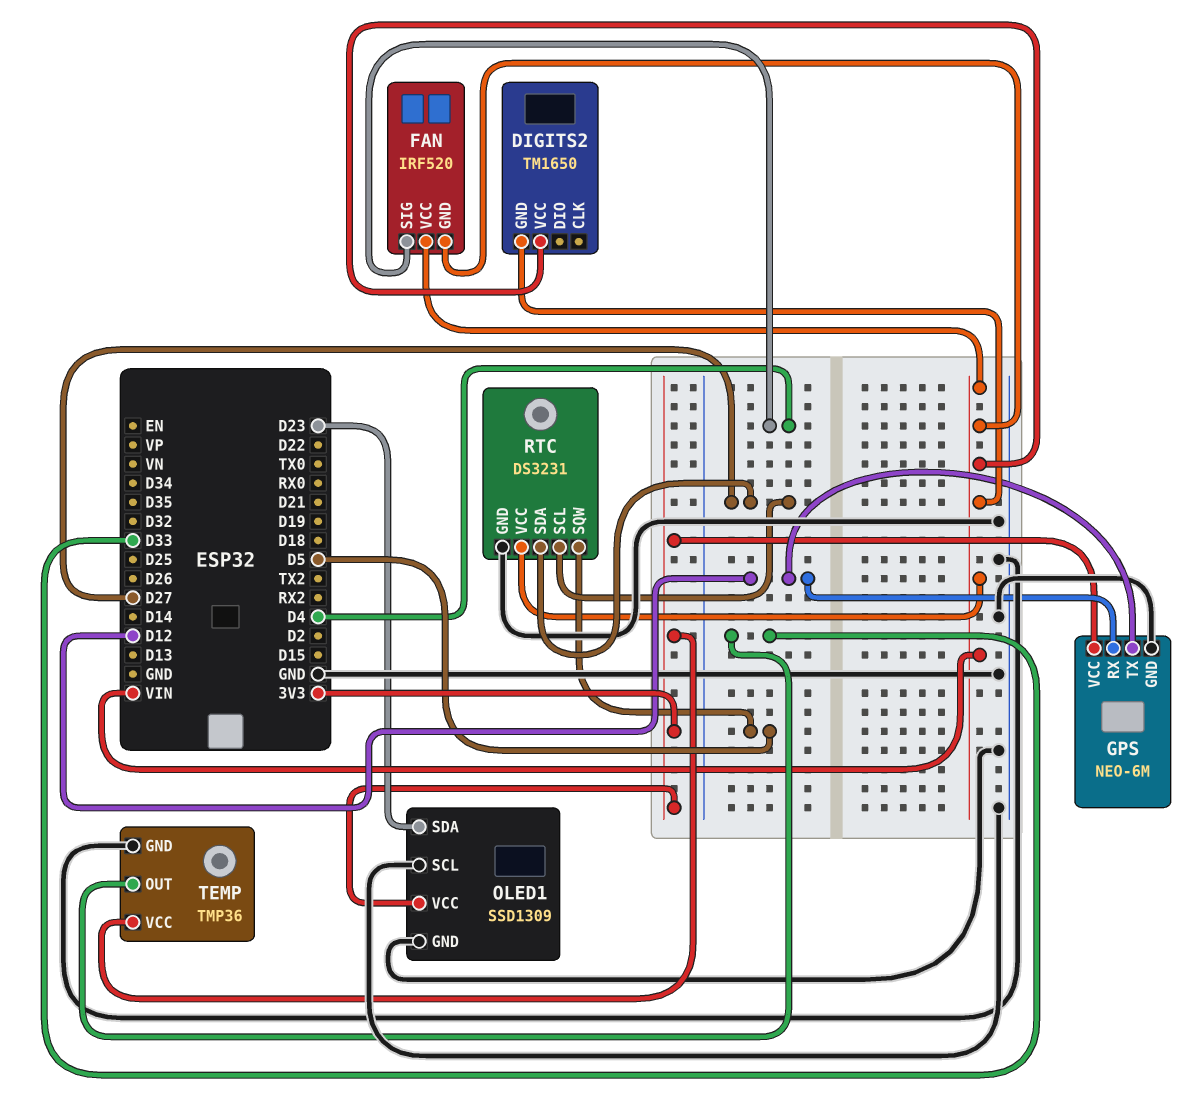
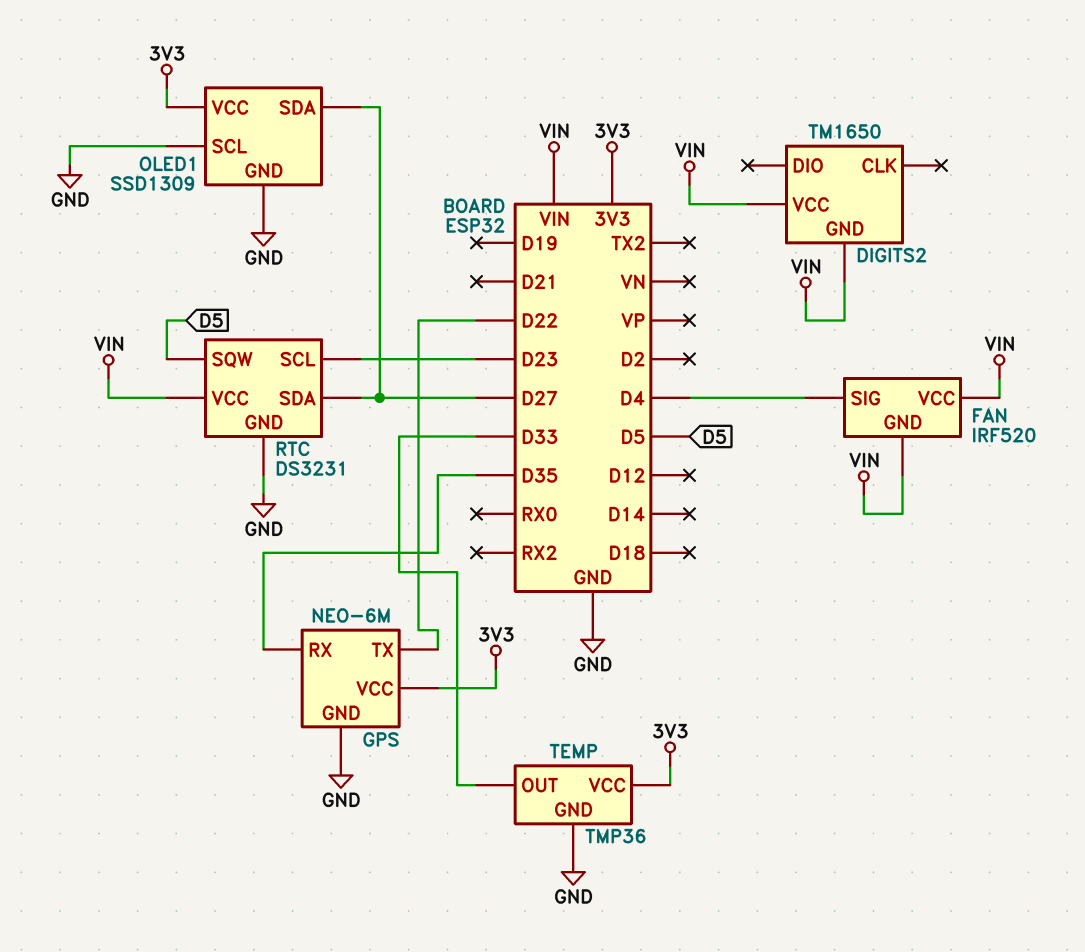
GPS pin RX: D12 -> D35
GPS pin TX: D12 -> D22
OLED1 pin SDA: D23 -> D27
RTC pin SCL: D27 -> D23

